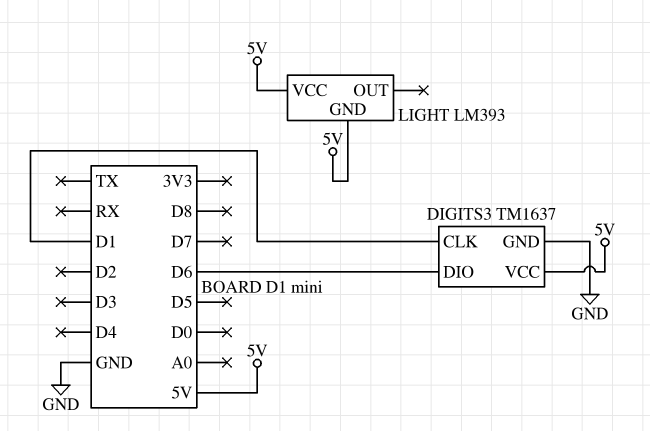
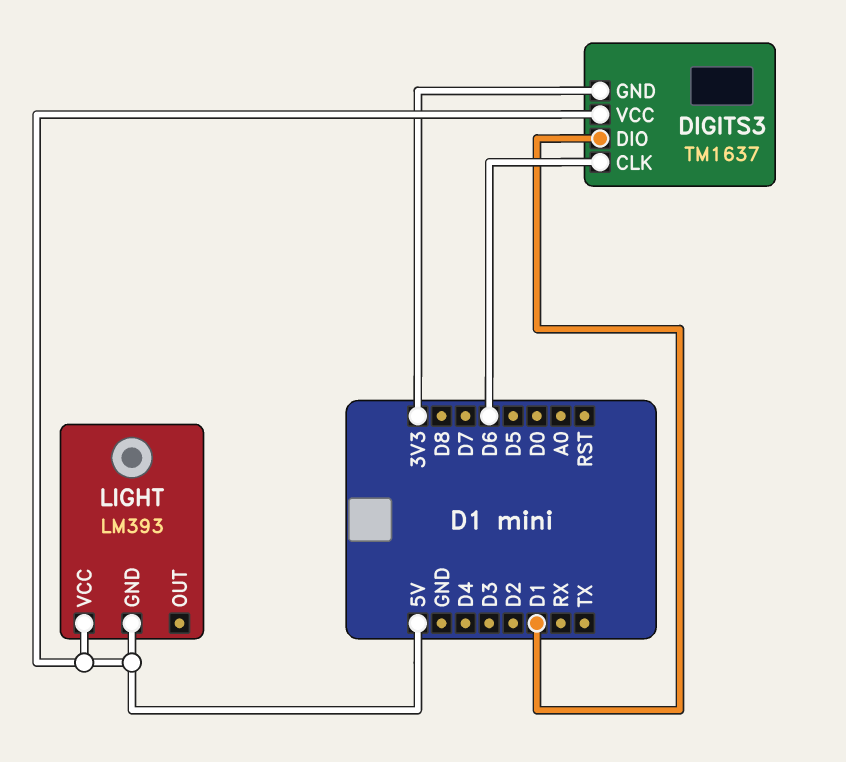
DIGITS3 pin CLK: D1 -> D6
DIGITS3 pin DIO: D6 -> D1
DIGITS3 pin GND: GND -> 3V3

